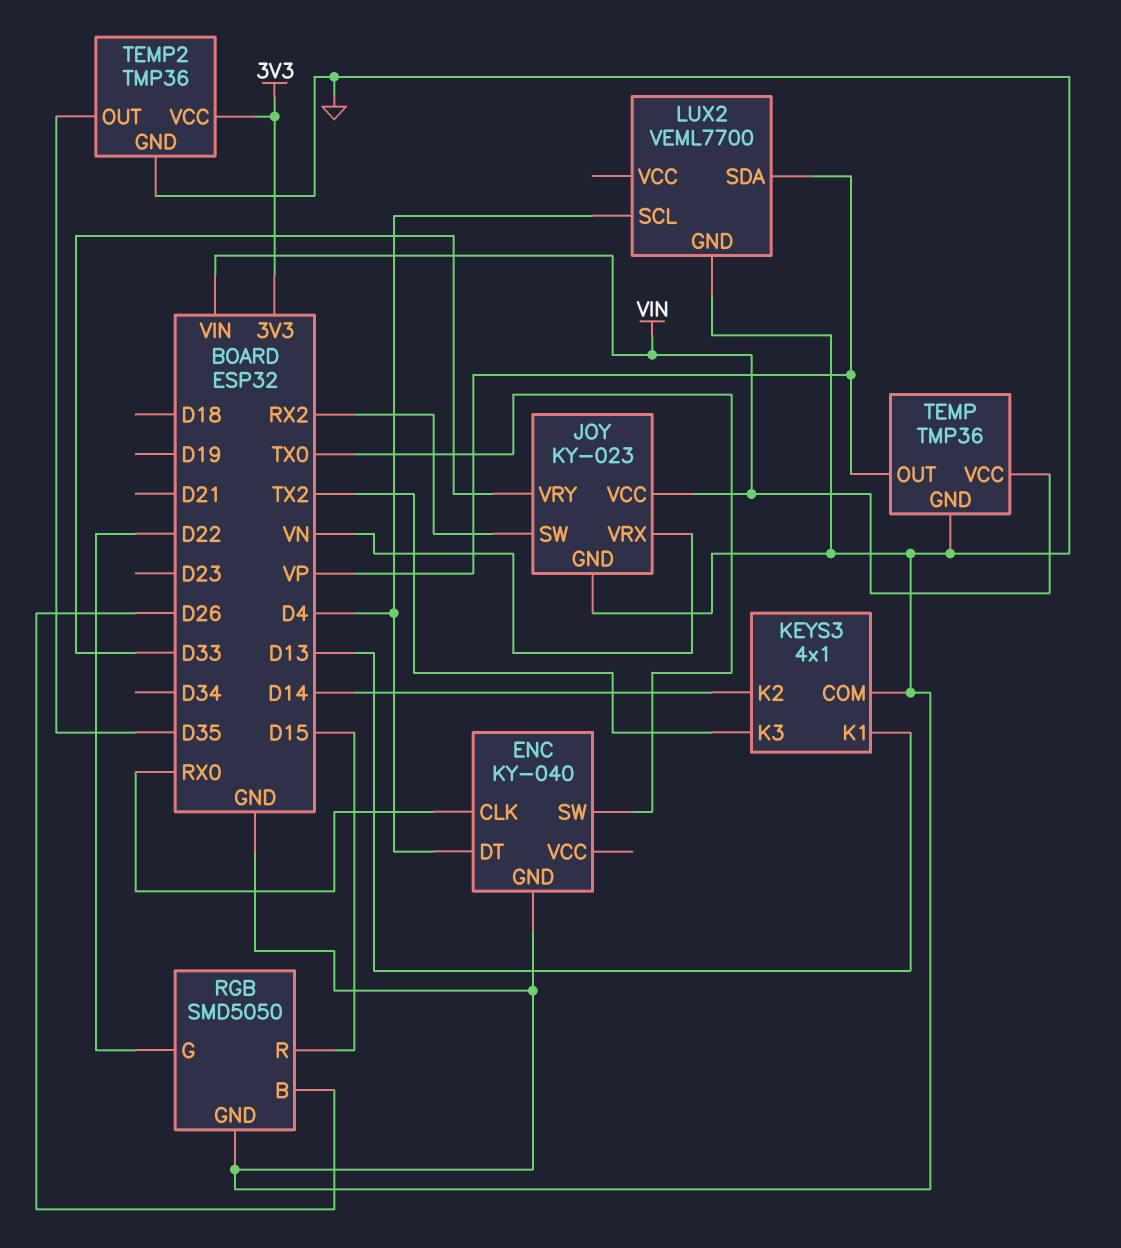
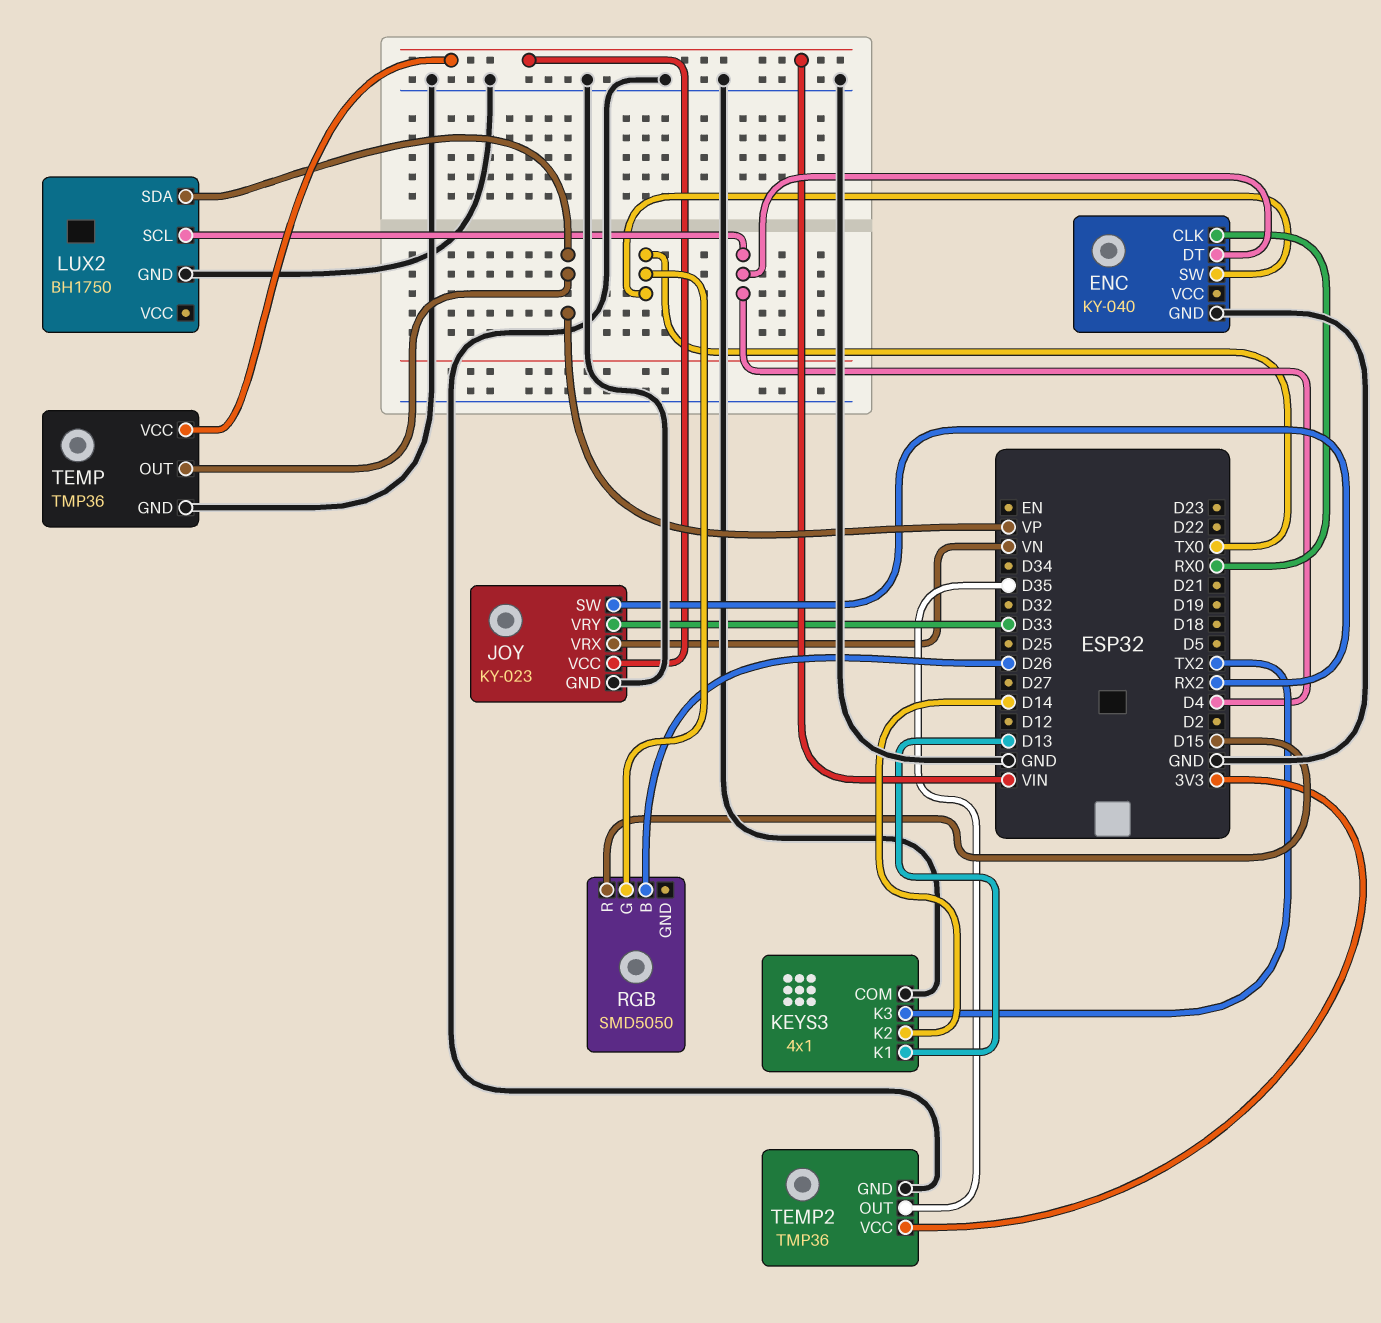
LUX2: VEML7700 -> BH1750
RGB pin G: D22 -> TX0
RGB pin GND: GND -> none

